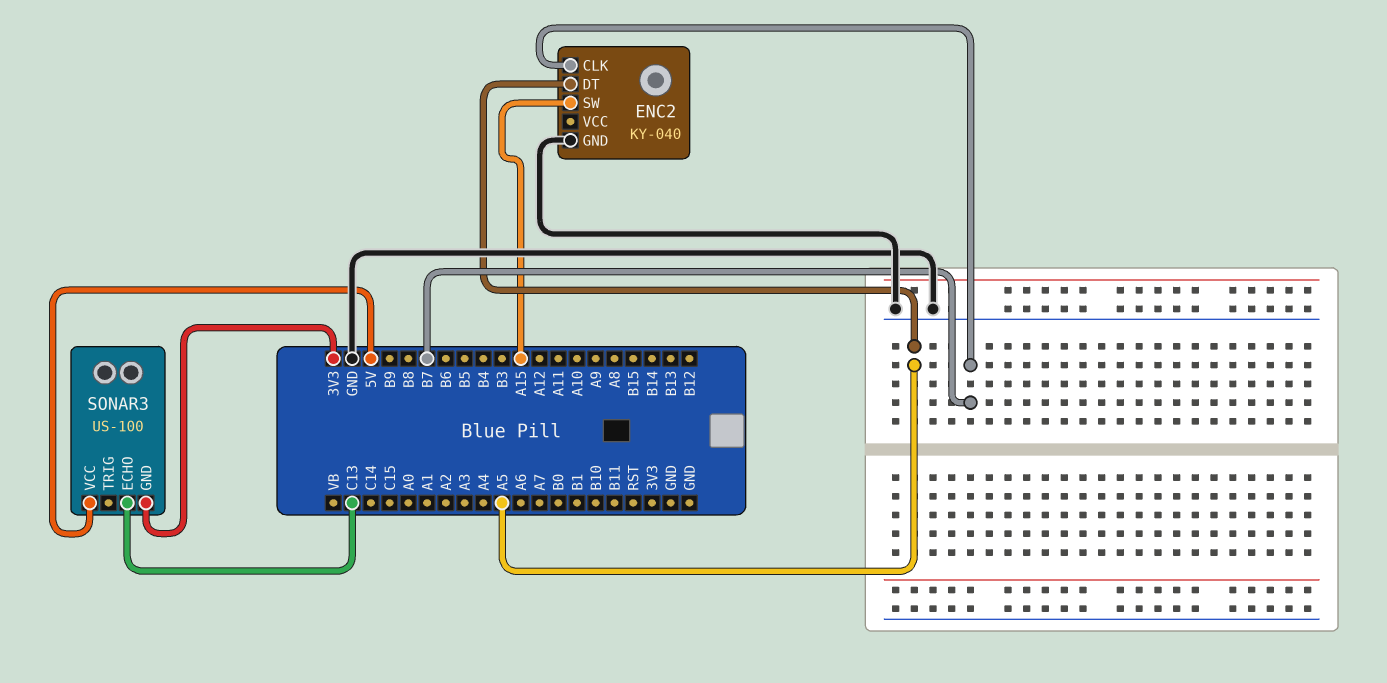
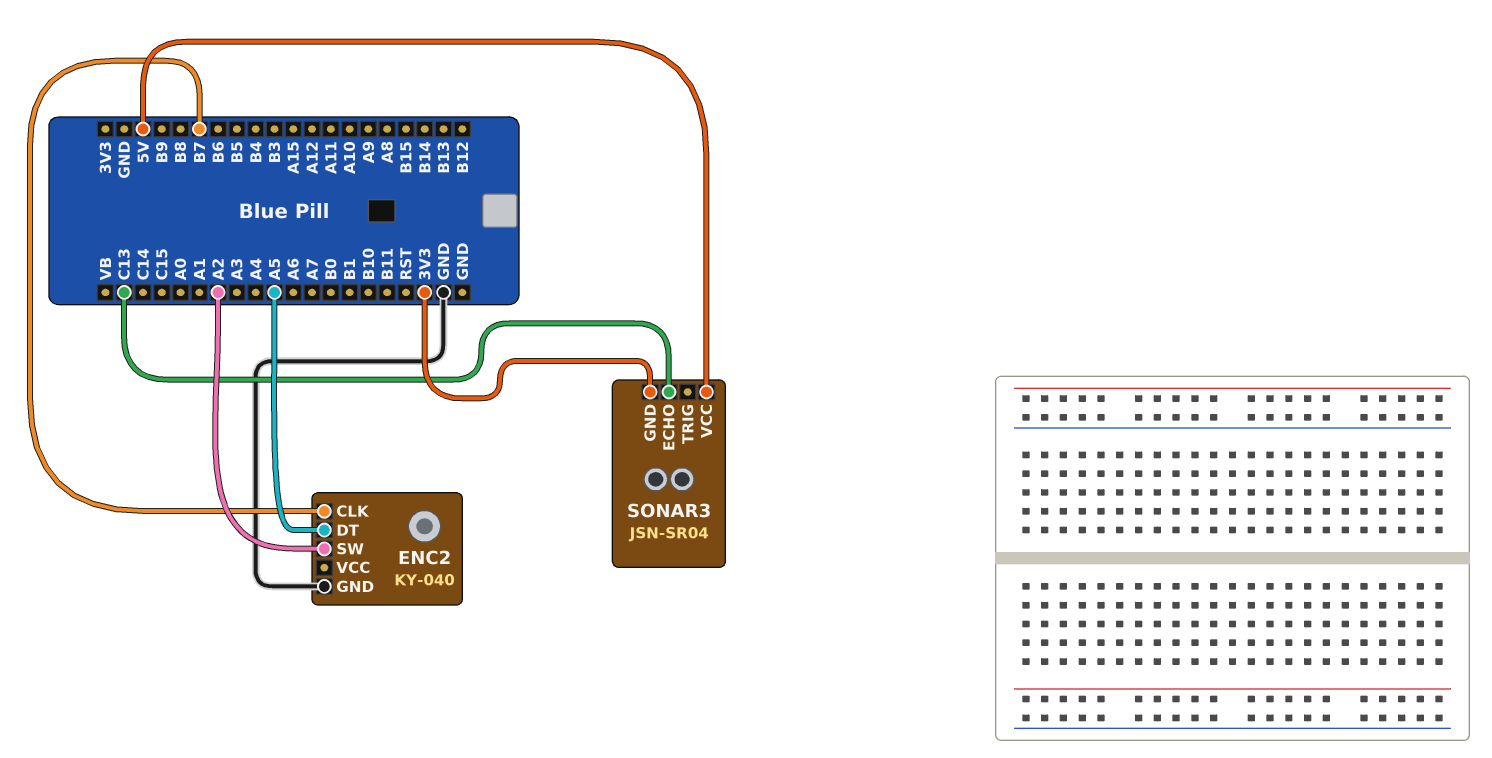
ENC2 pin SW: A15 -> A2
SONAR3: US-100 -> JSN-SR04

